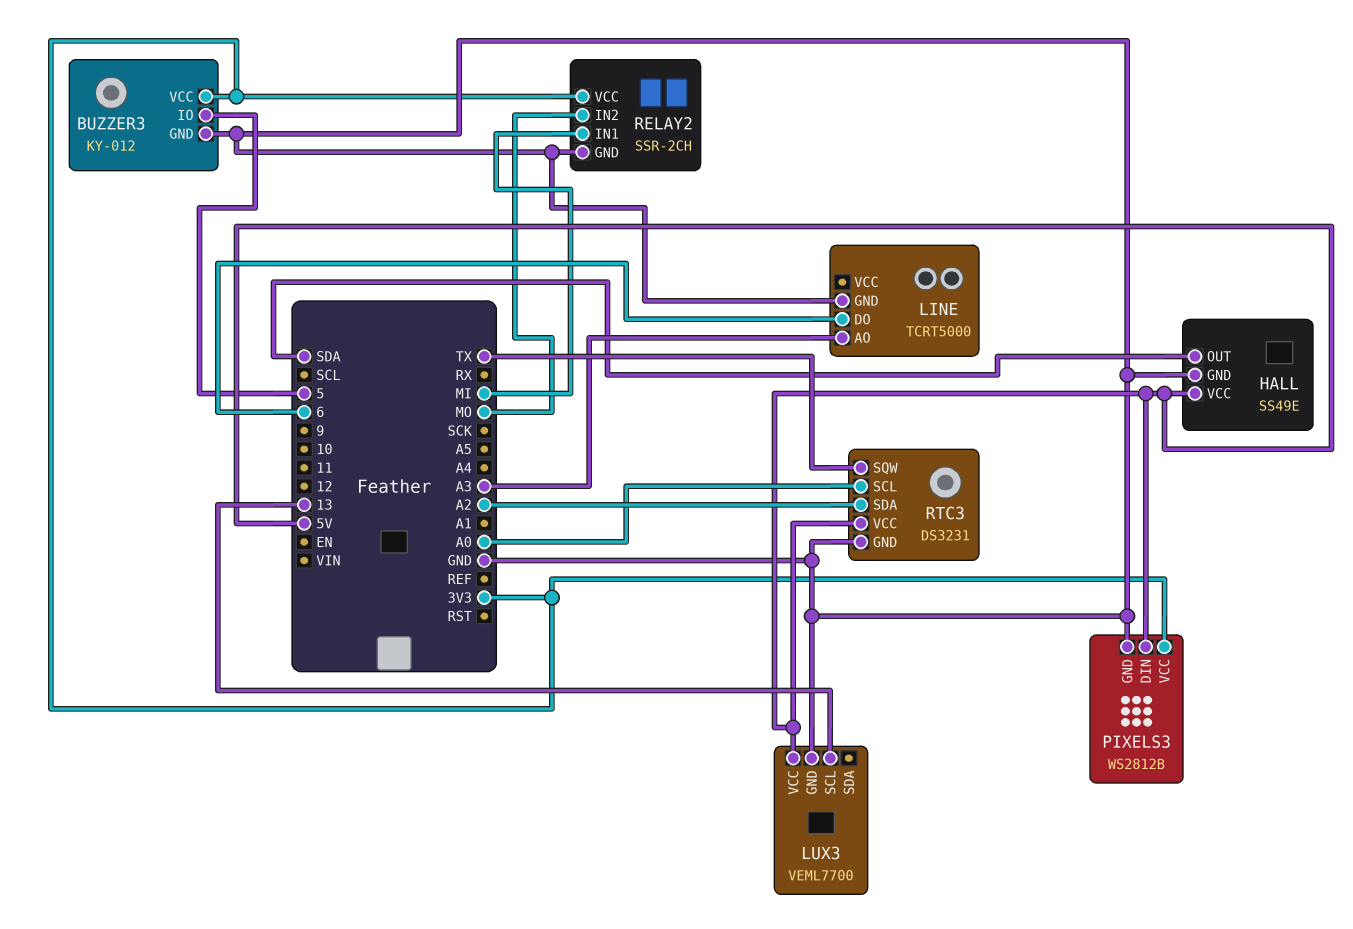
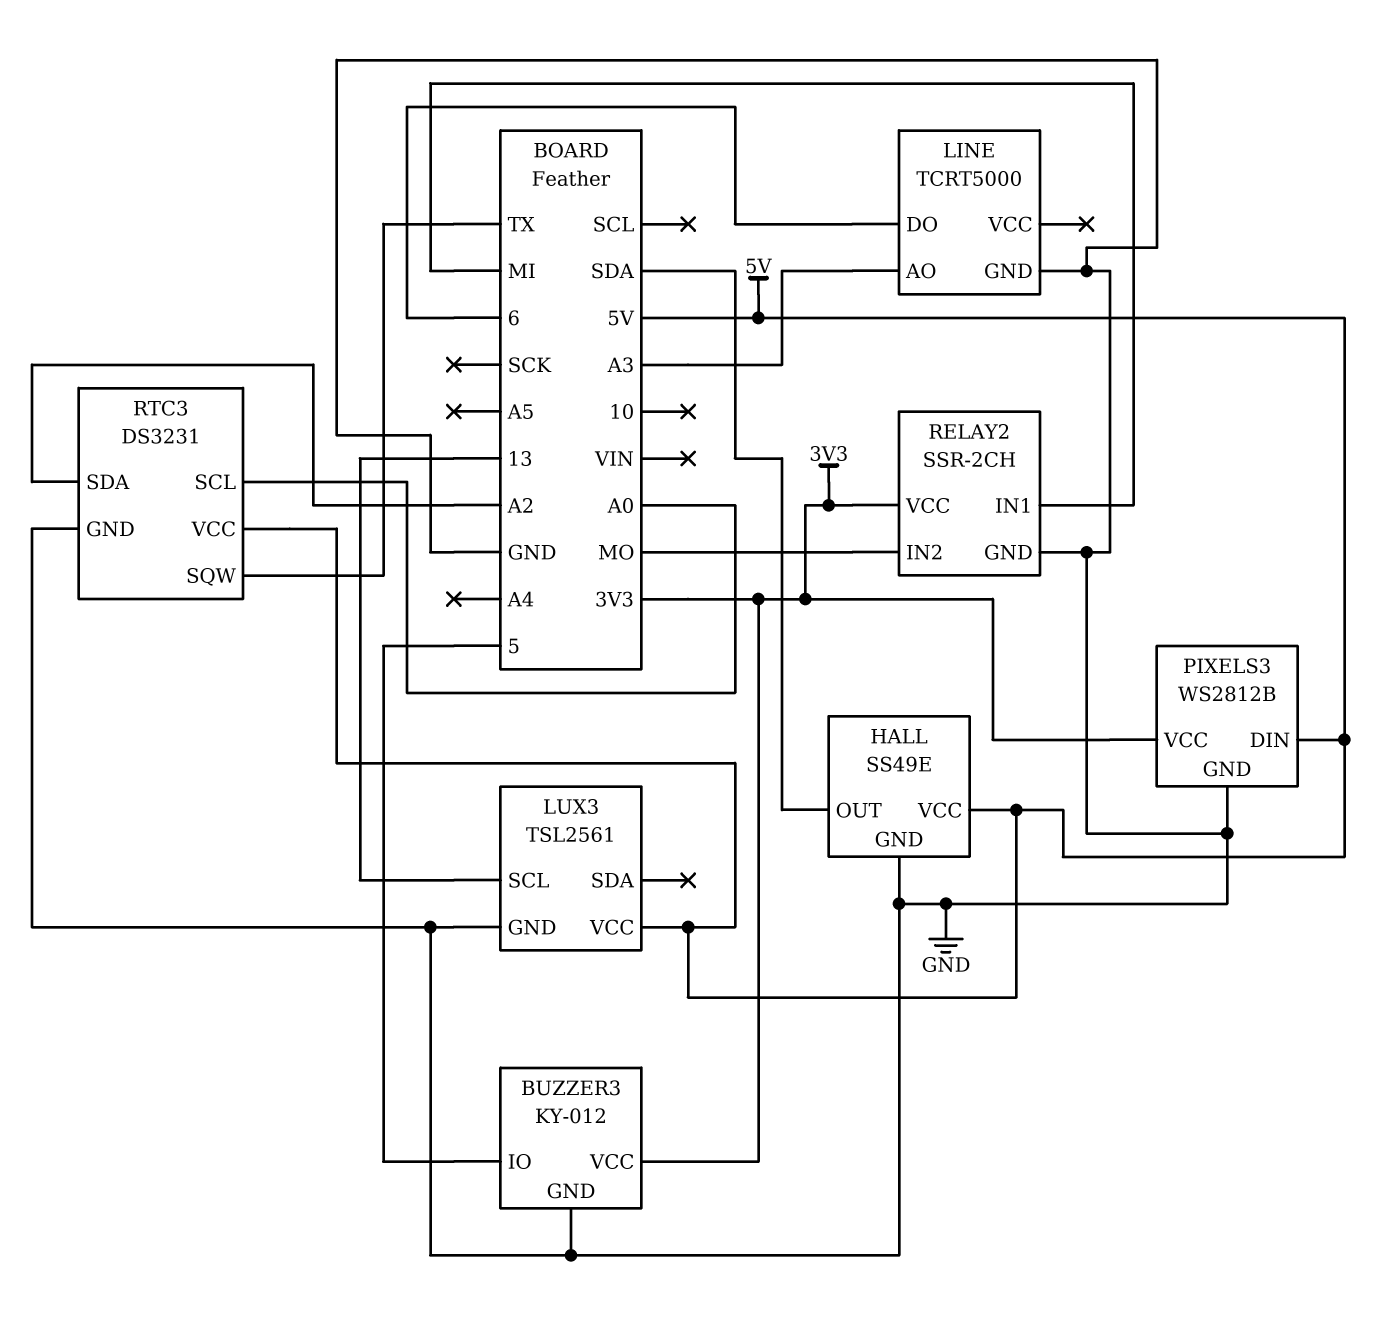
LUX3: VEML7700 -> TSL2561

